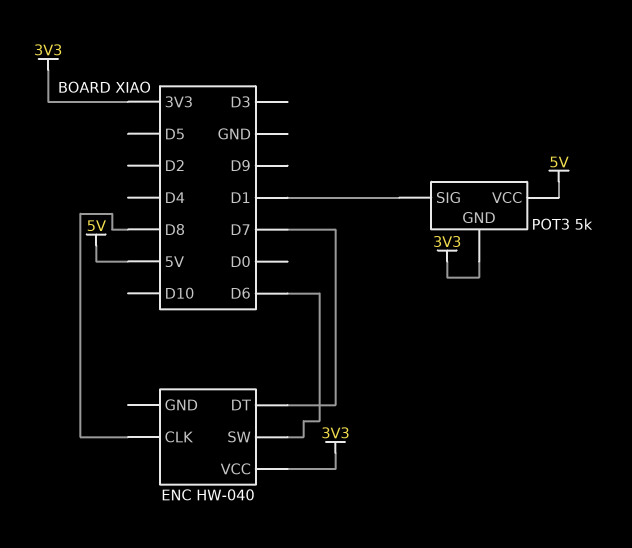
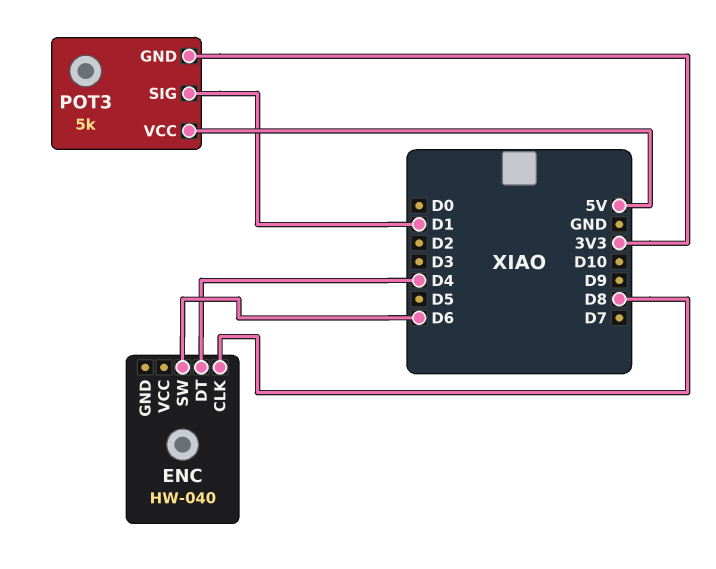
ENC pin DT: D7 -> D4
ENC pin VCC: 3V3 -> none

